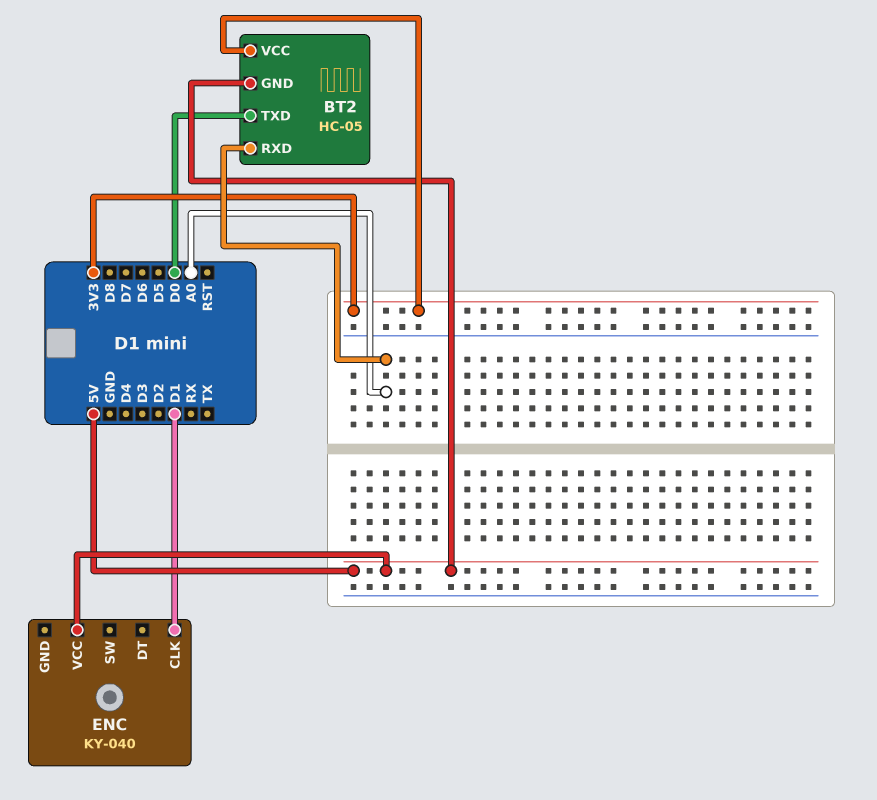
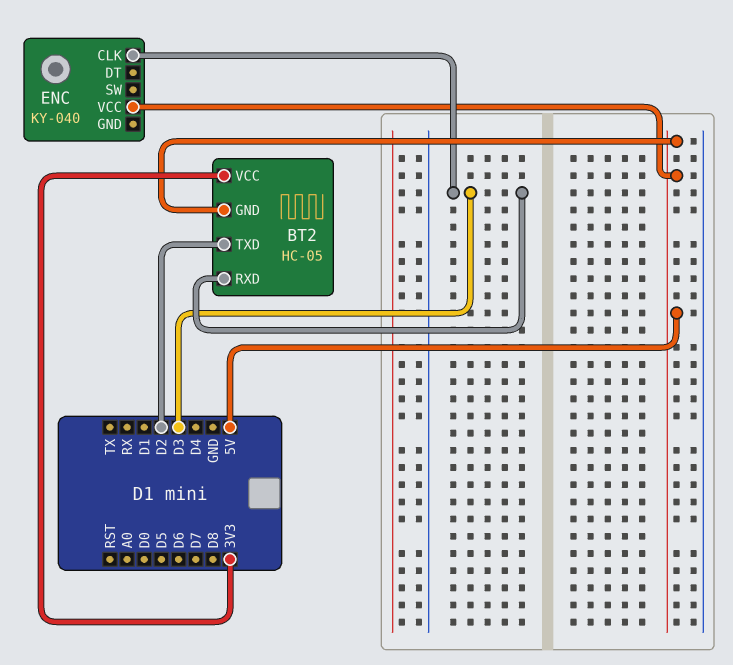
BT2 pin RXD: A0 -> D3
BT2 pin TXD: D0 -> D2
ENC pin CLK: D1 -> D3

